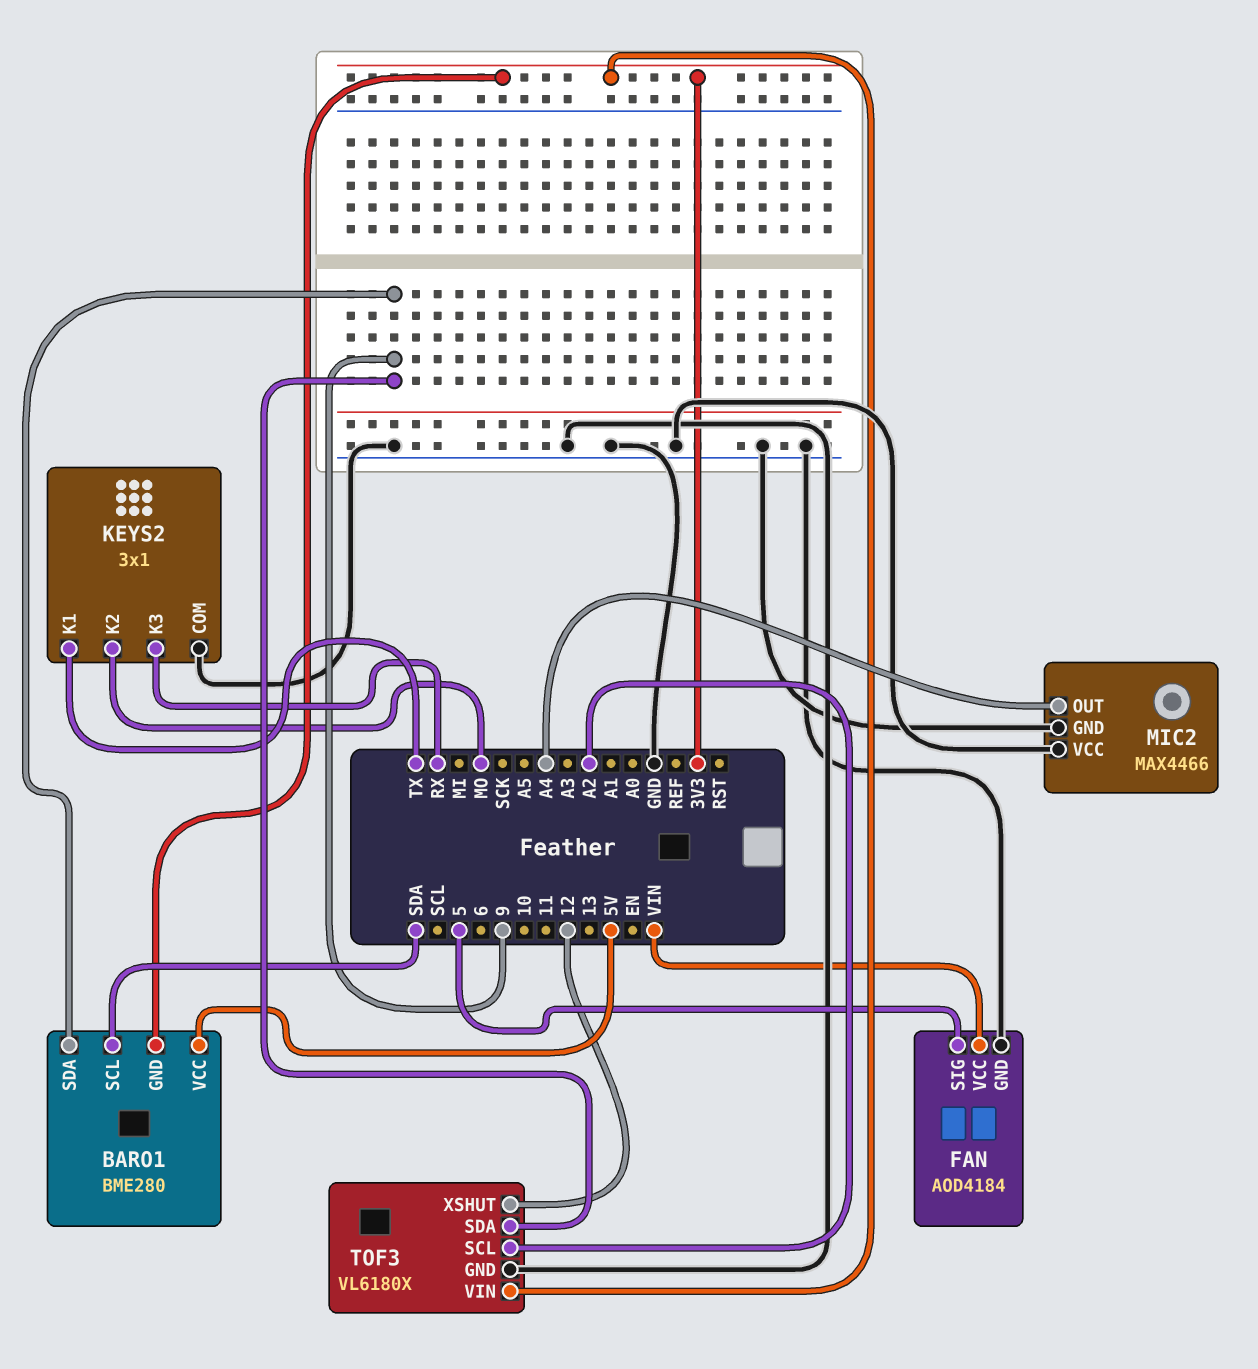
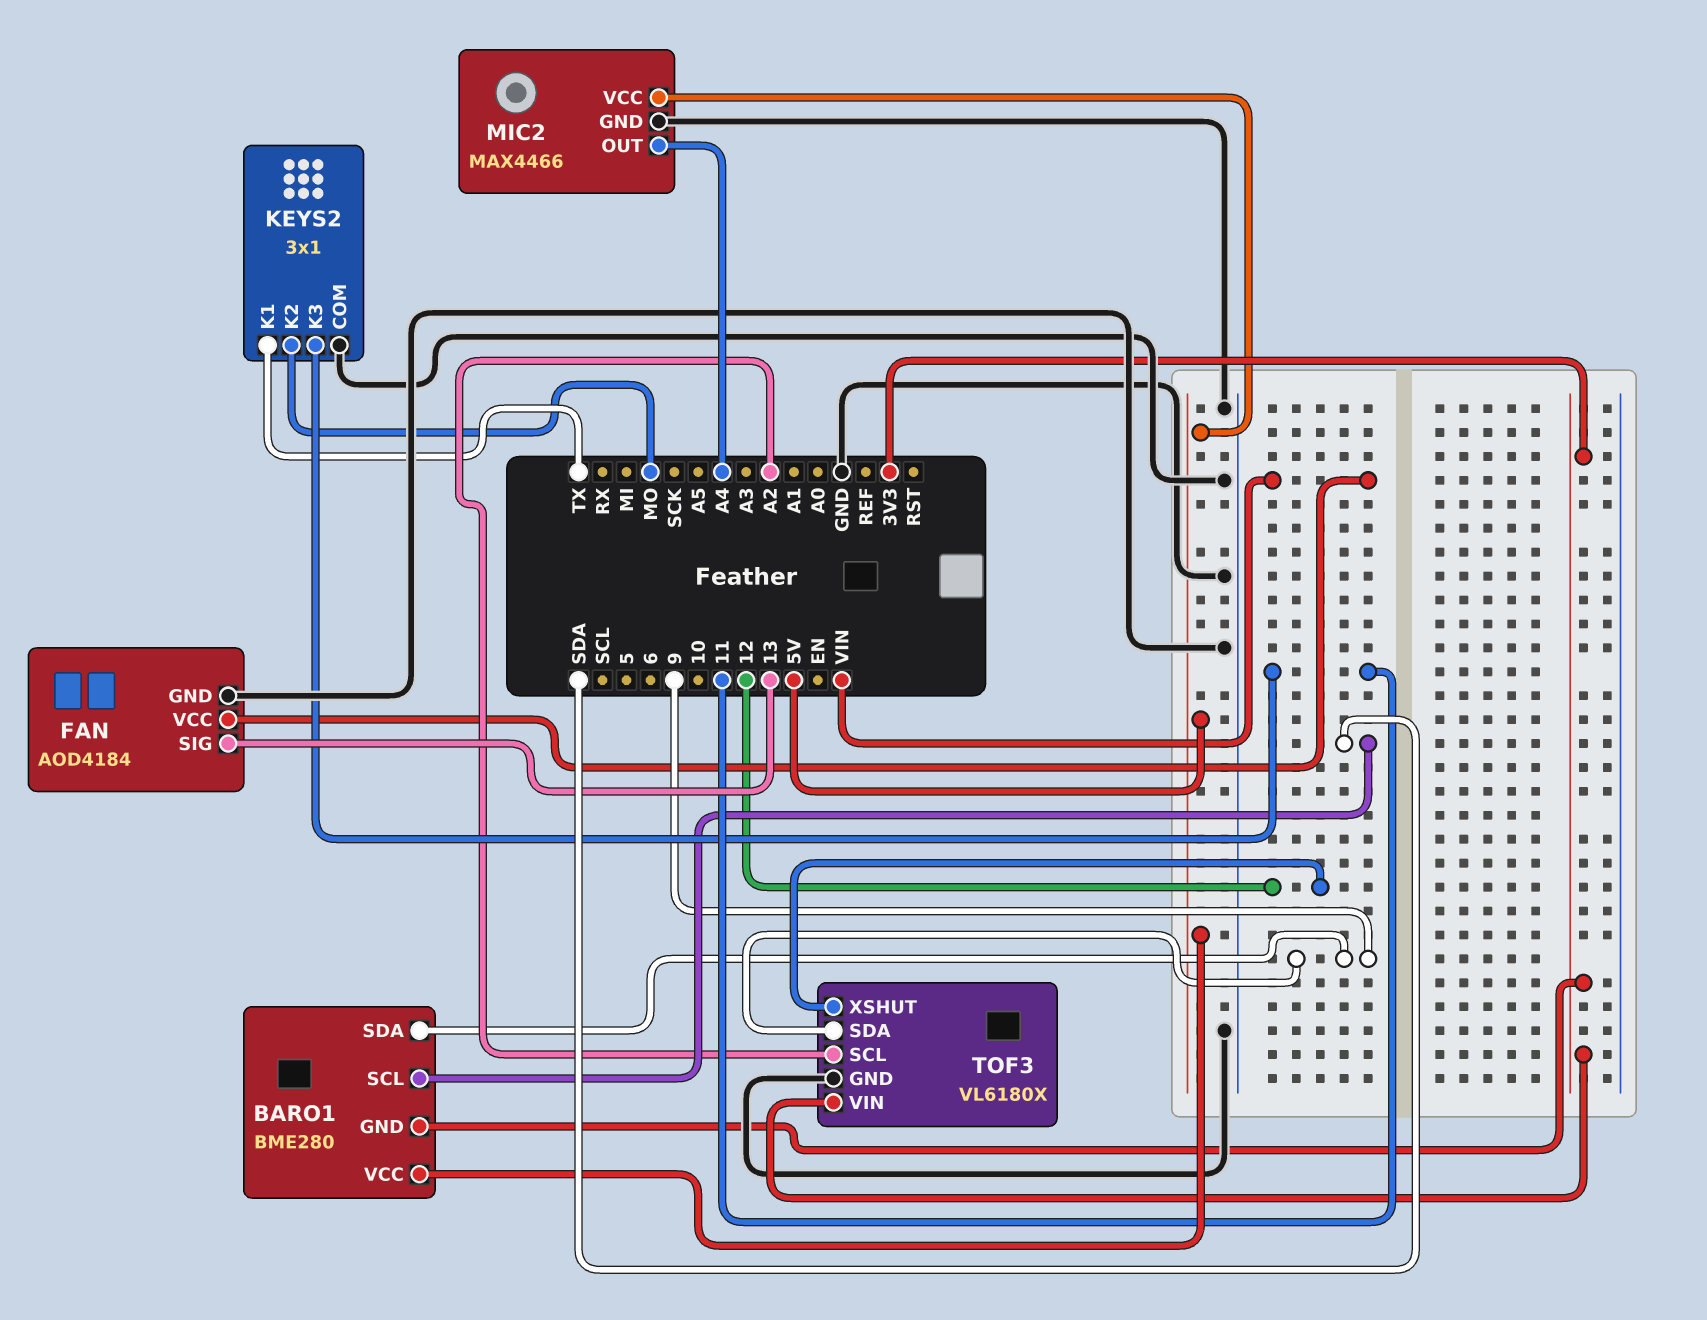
FAN pin SIG: 5 -> 13
KEYS2 pin K3: RX -> 11
MIC2 pin VCC: GND -> 5V

